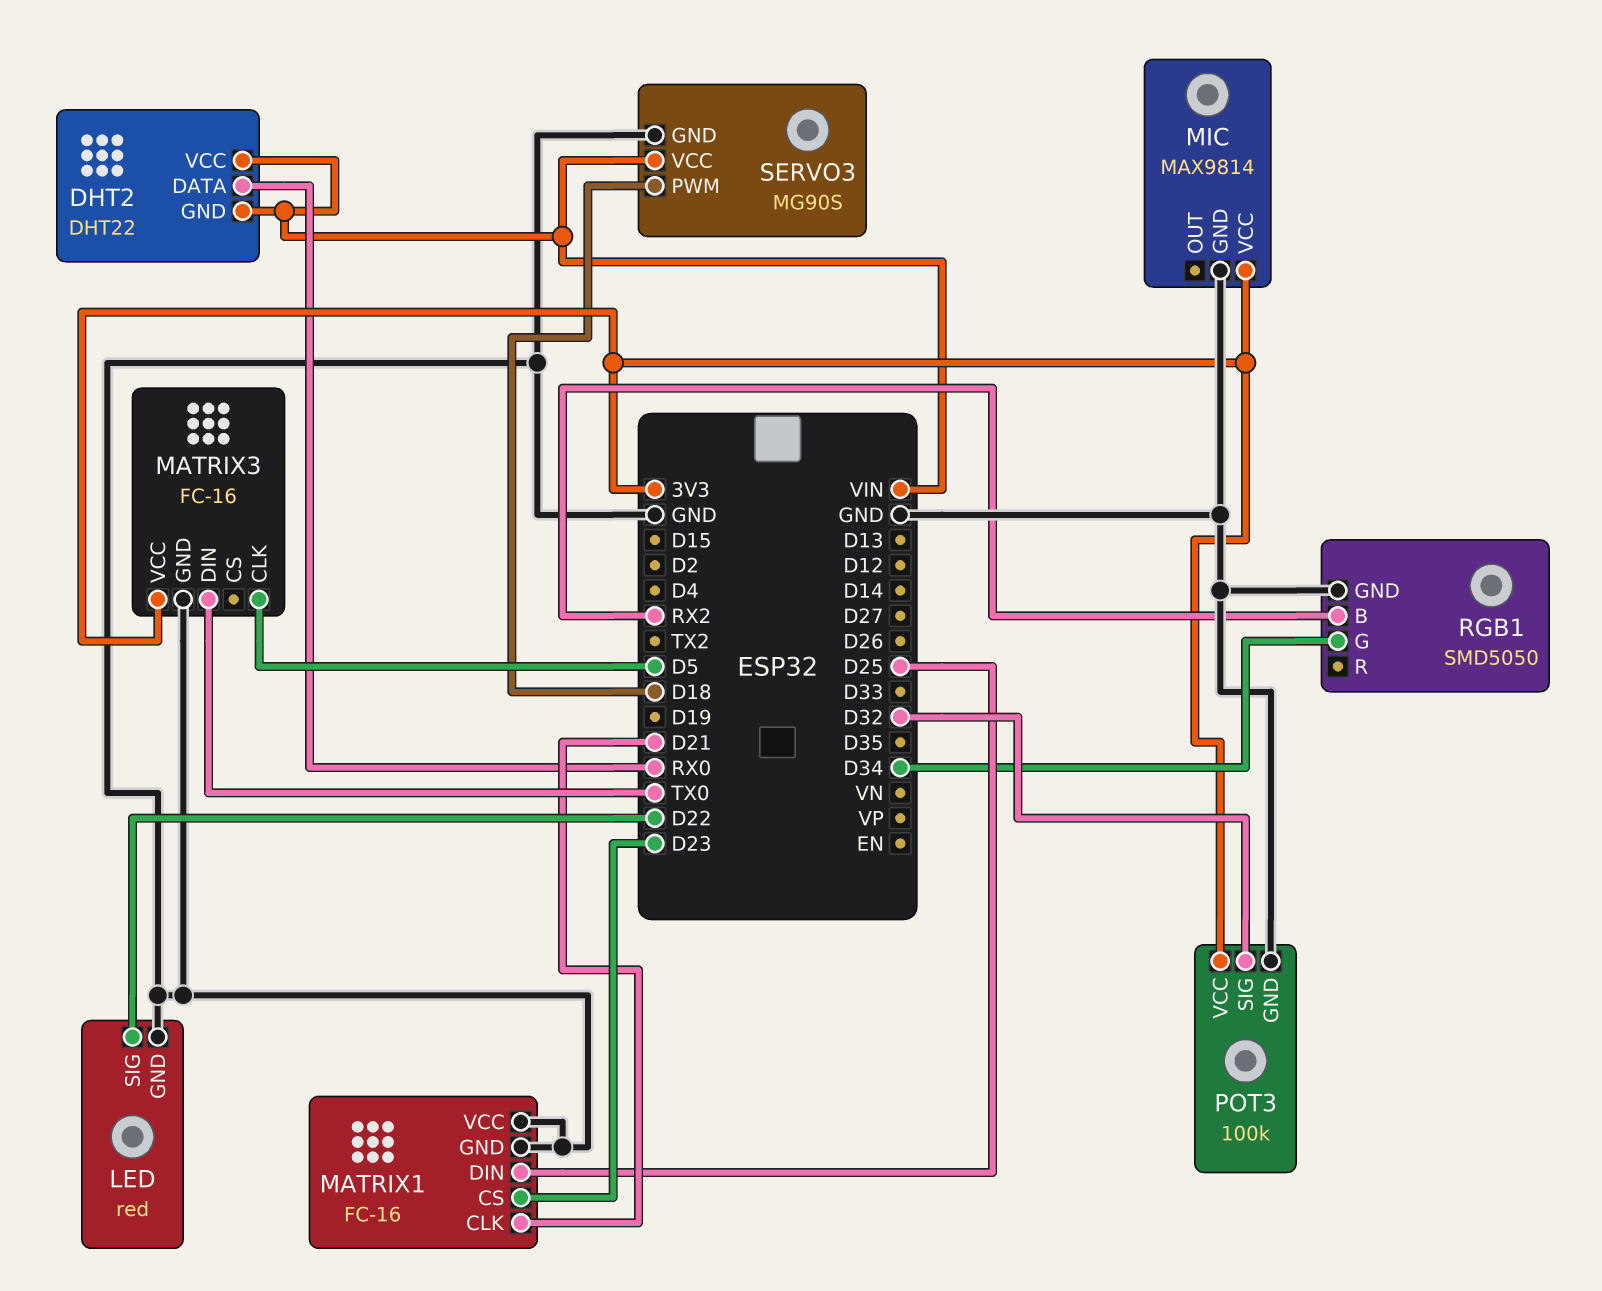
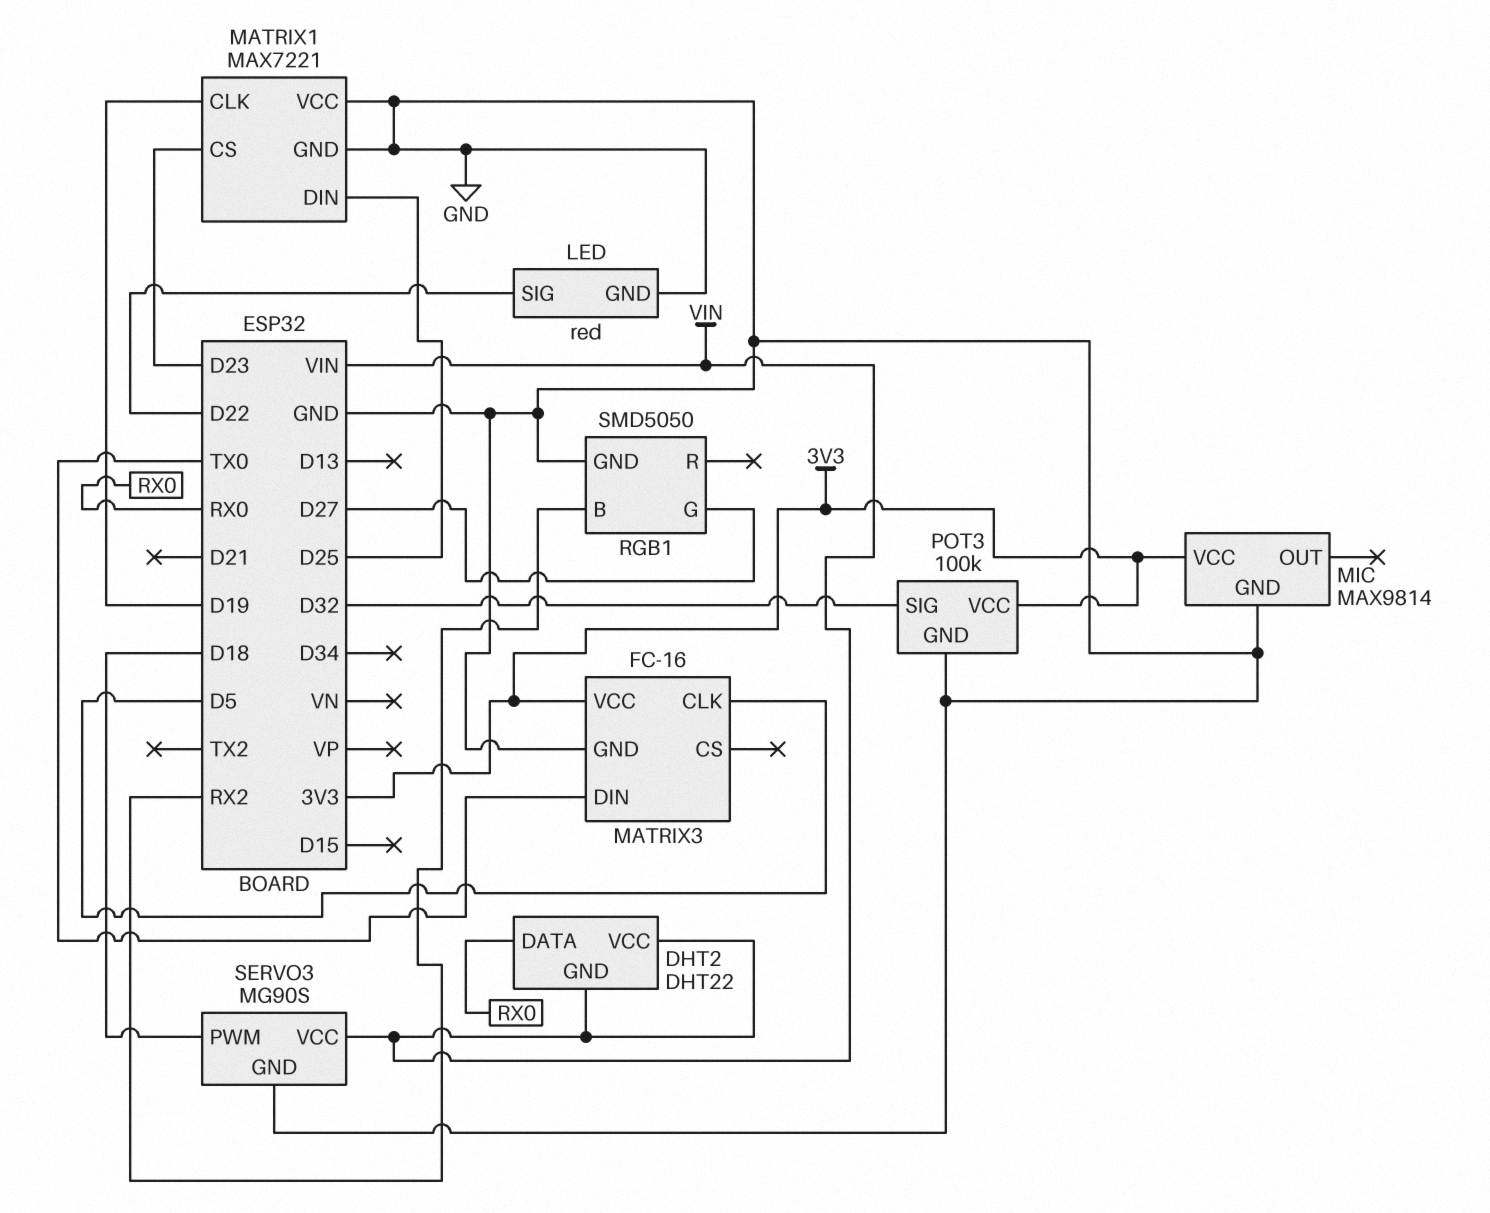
MATRIX1: FC-16 -> MAX7221
MATRIX1 pin CLK: D21 -> D19
RGB1 pin G: D34 -> D27

